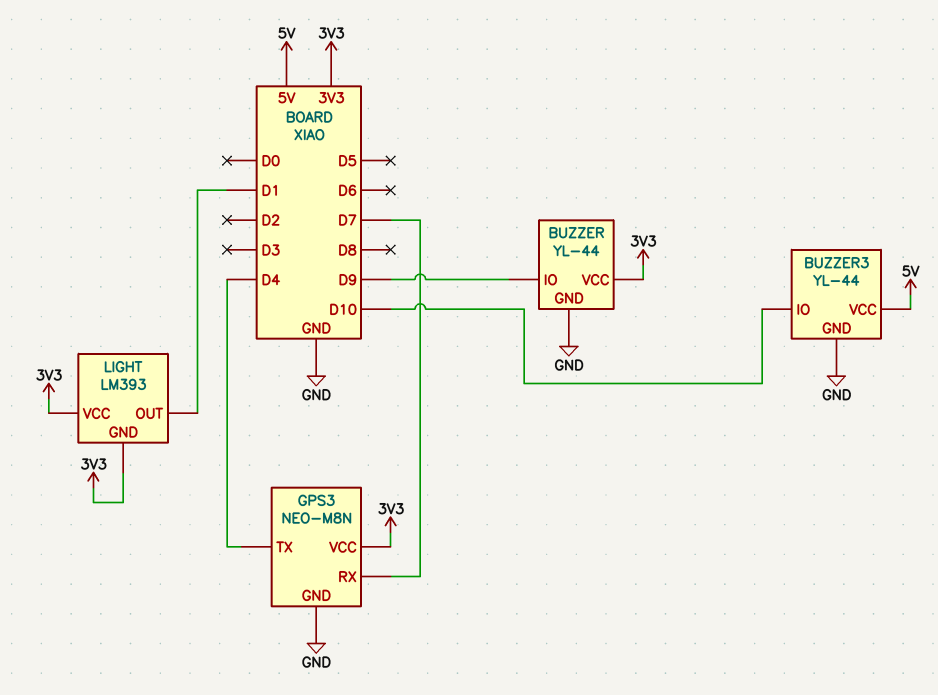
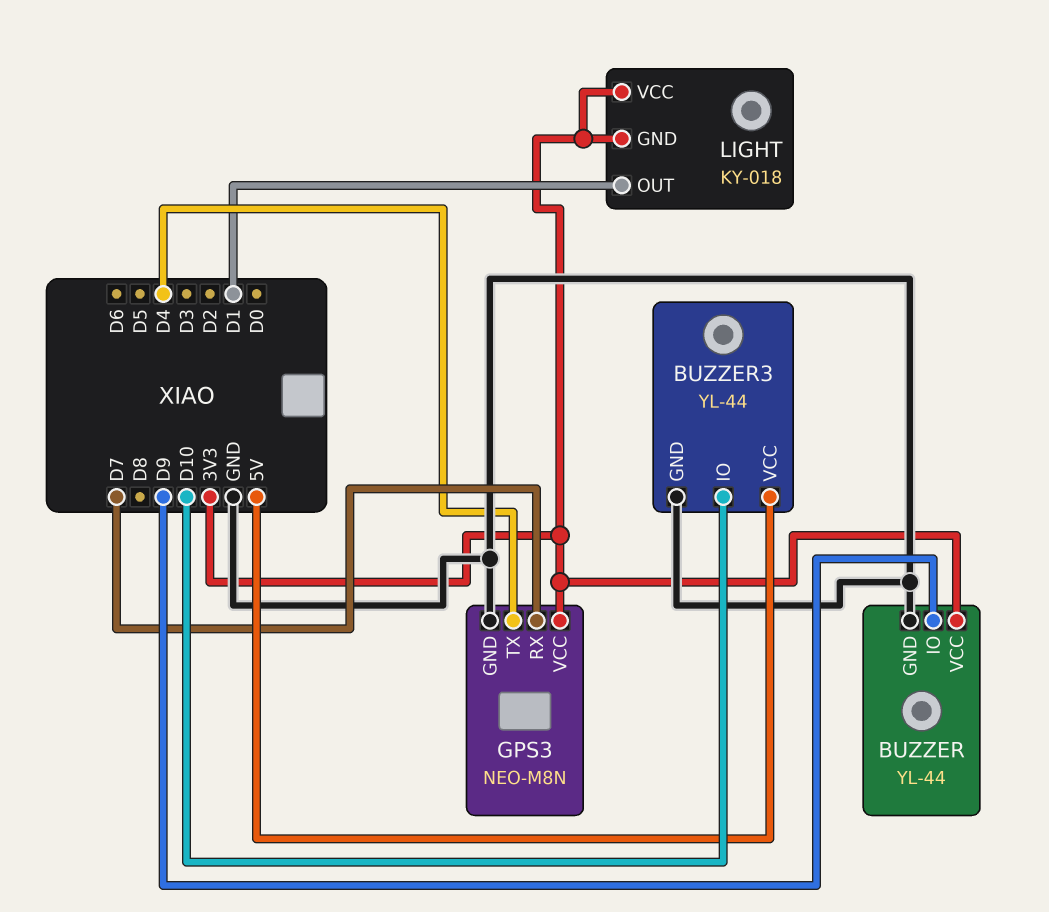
LIGHT: LM393 -> KY-018

